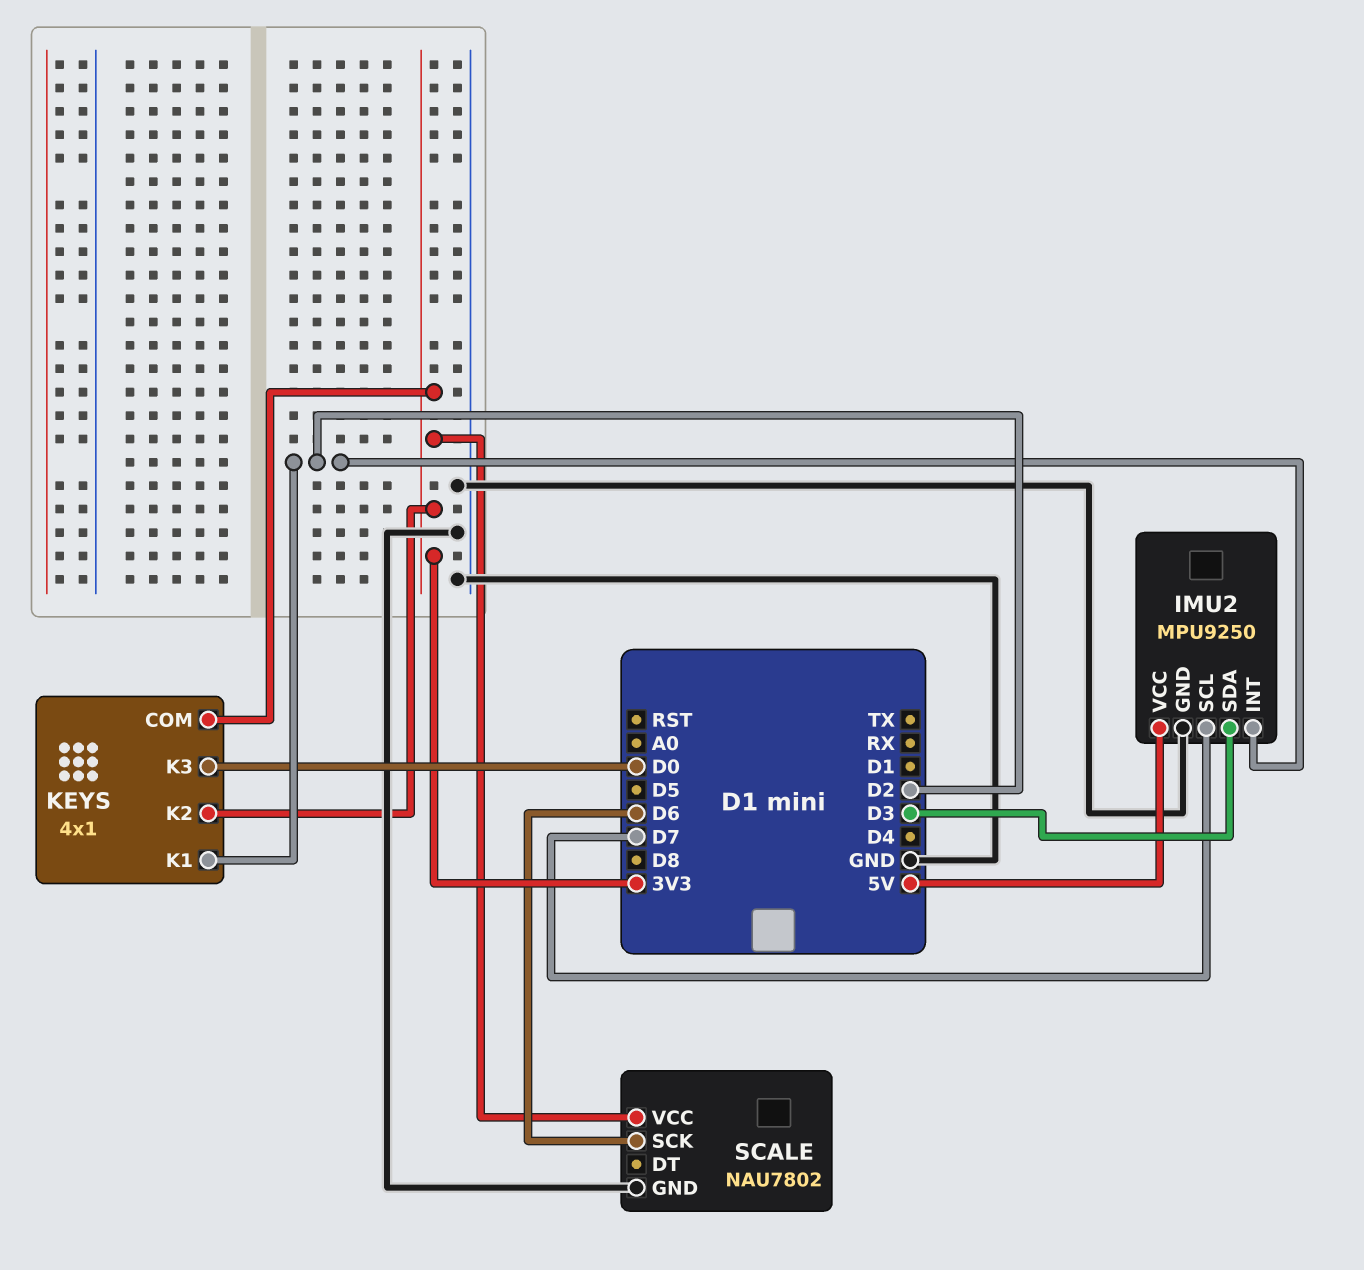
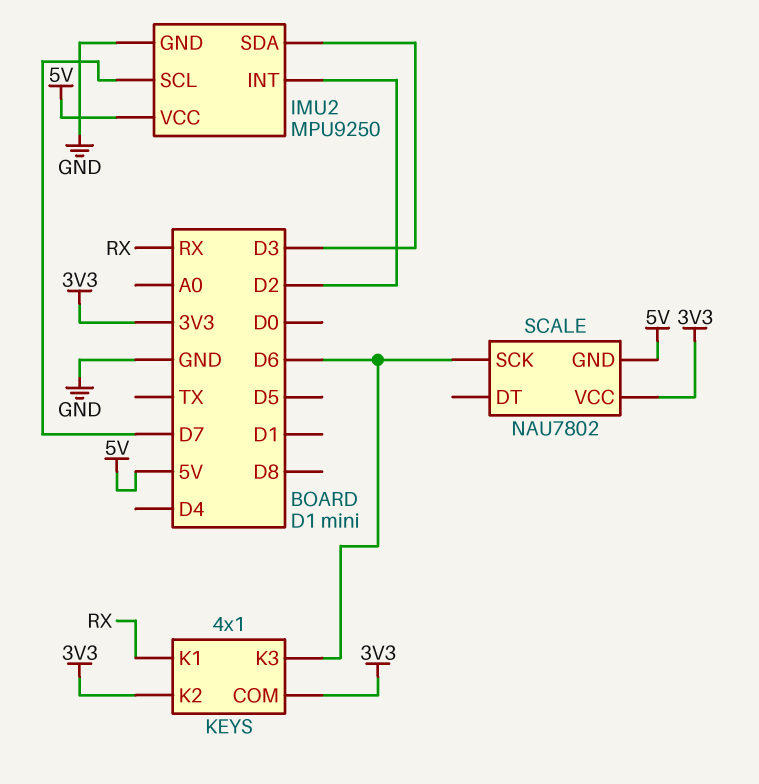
KEYS pin K1: D2 -> RX
KEYS pin K3: D0 -> D6
SCALE pin GND: GND -> 5V

